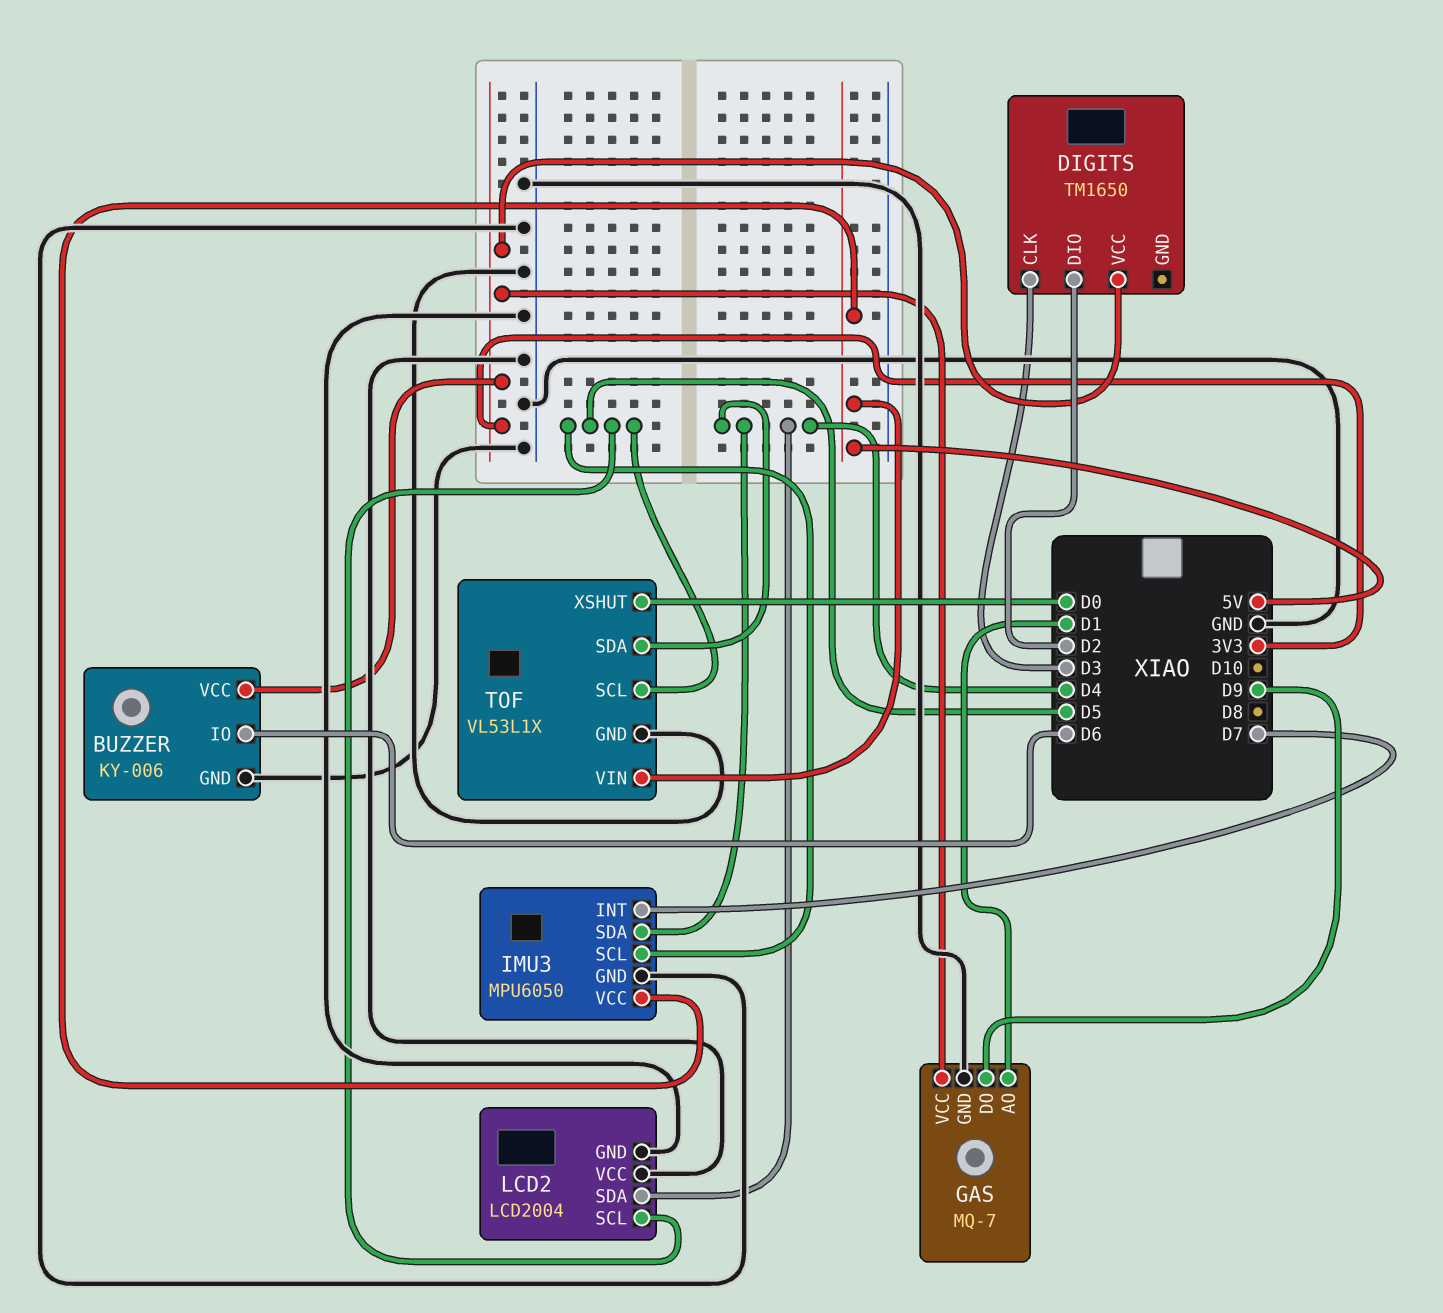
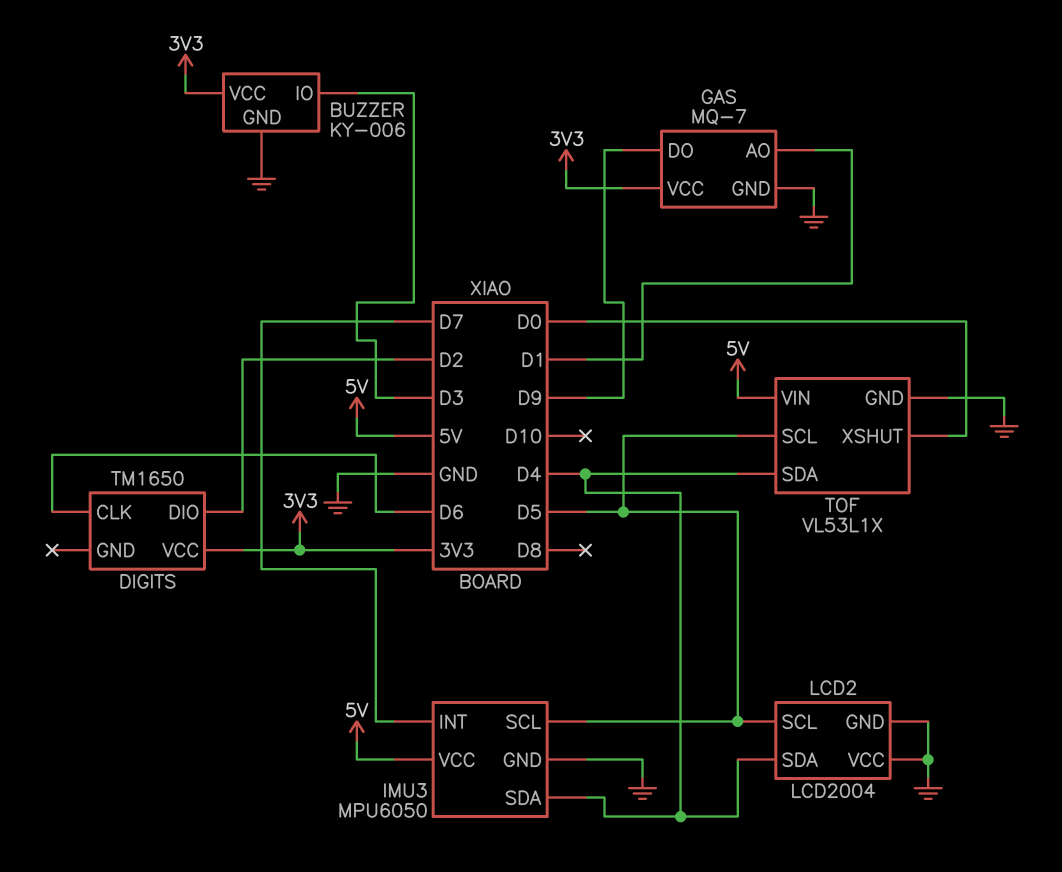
BUZZER pin IO: D6 -> D3
DIGITS pin CLK: D3 -> D6

